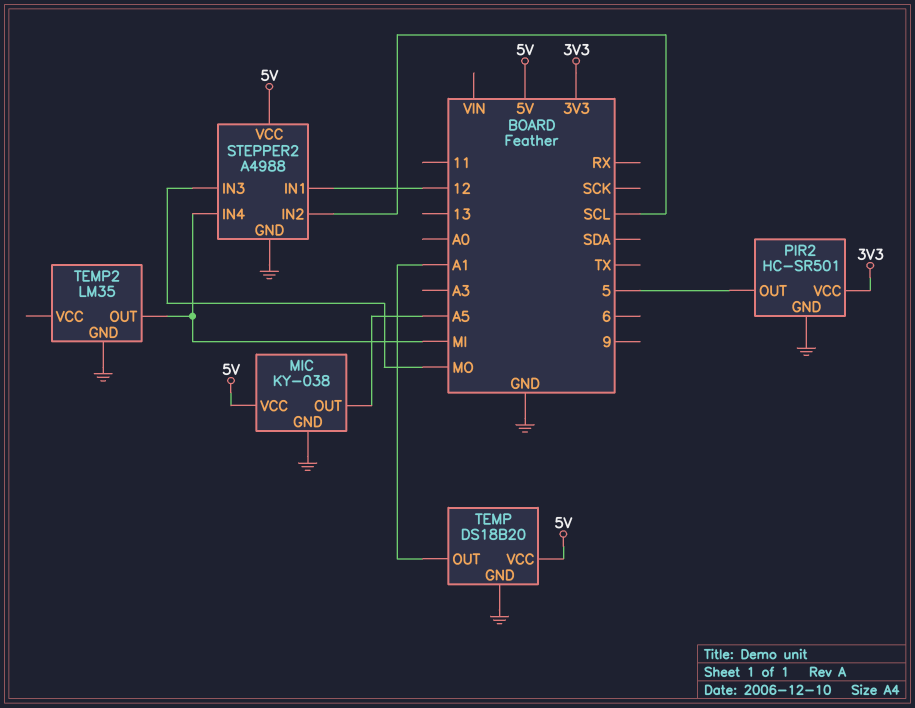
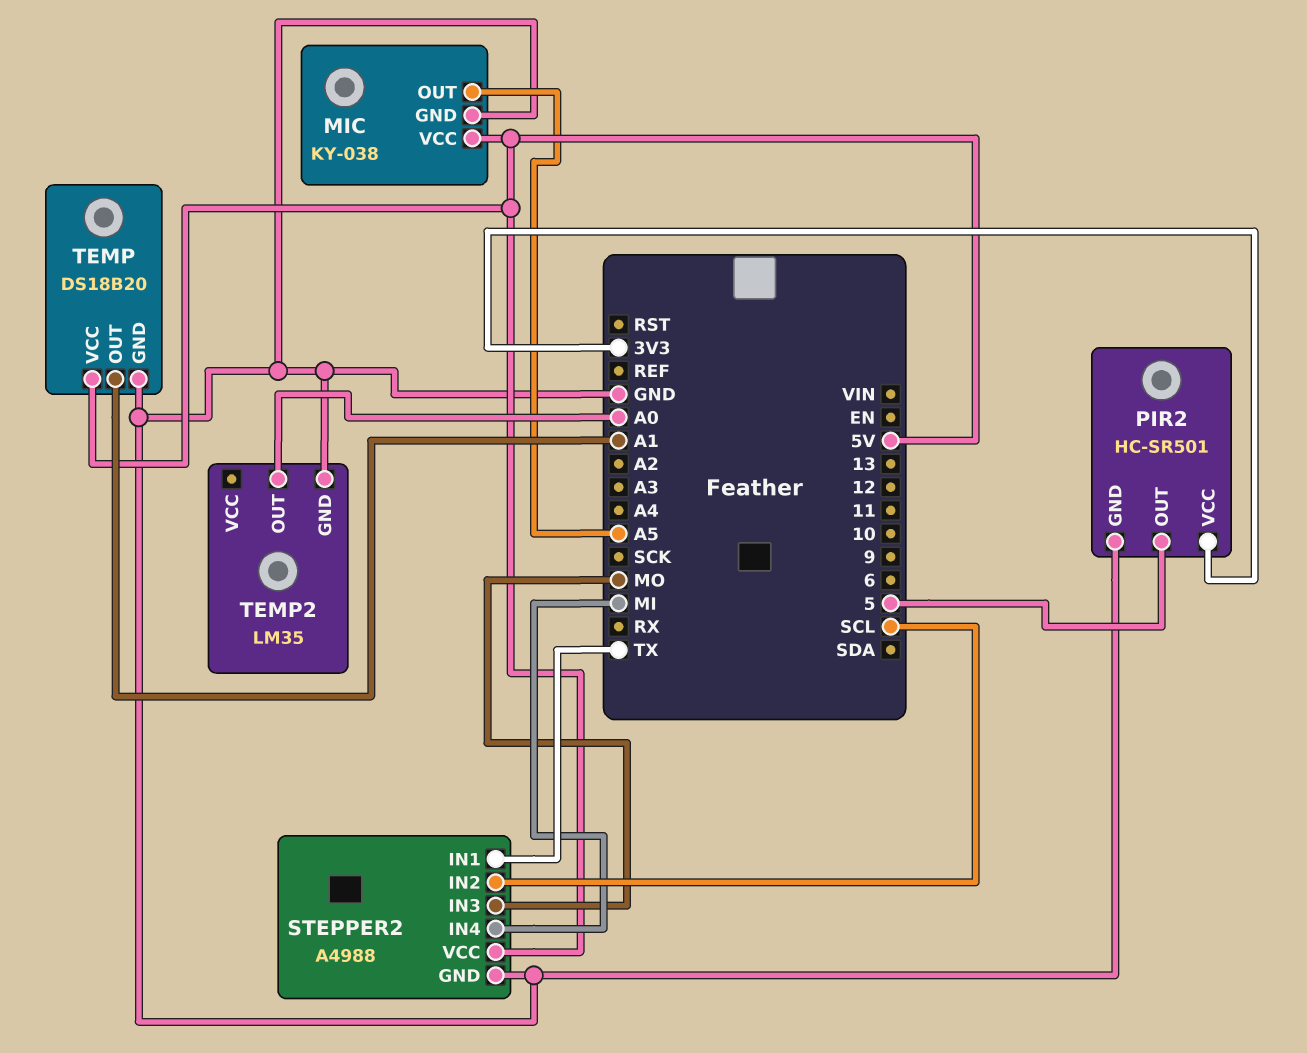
STEPPER2 pin IN1: 12 -> TX
TEMP2 pin OUT: MI -> A0

